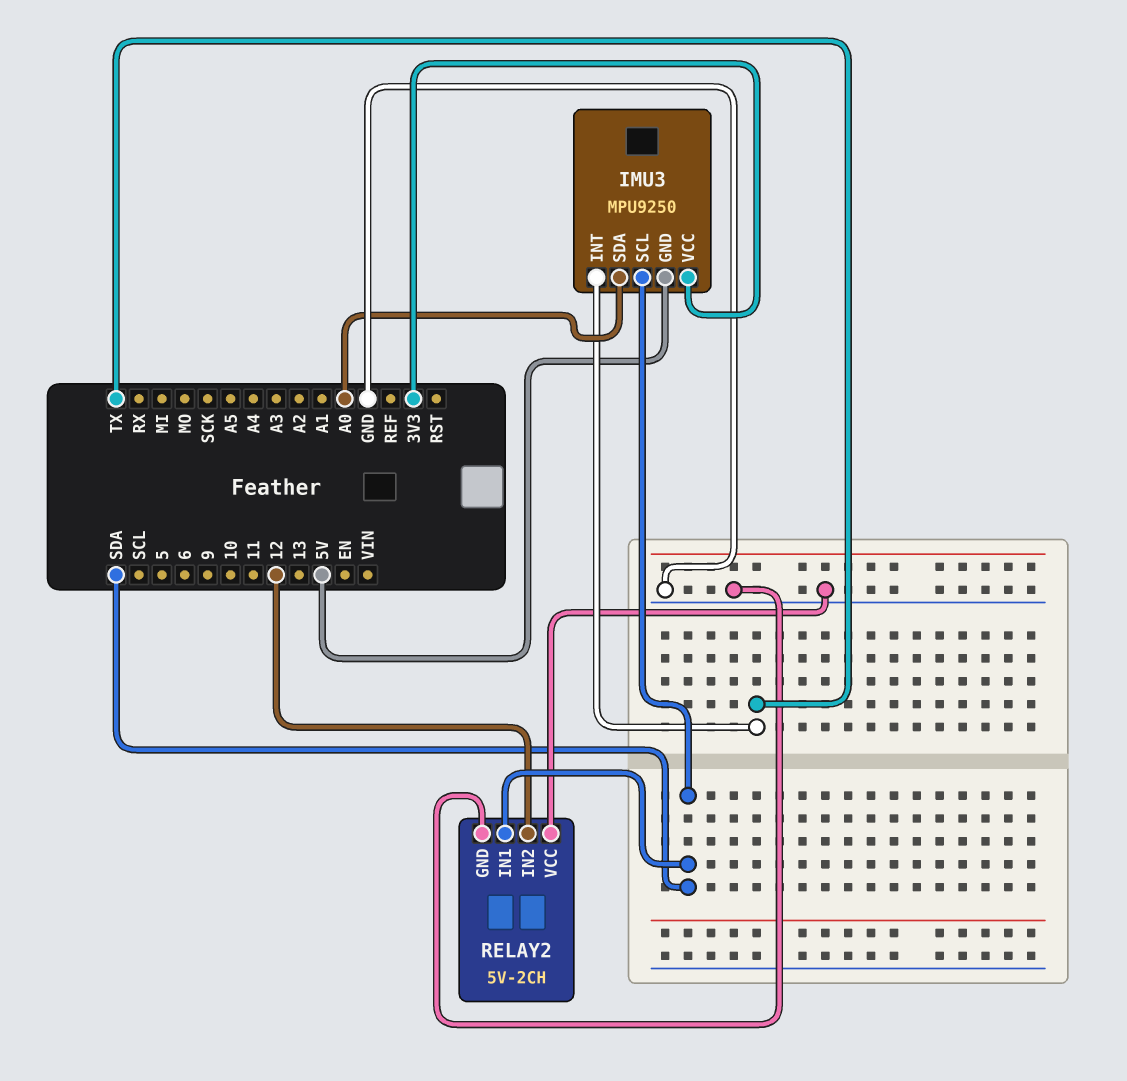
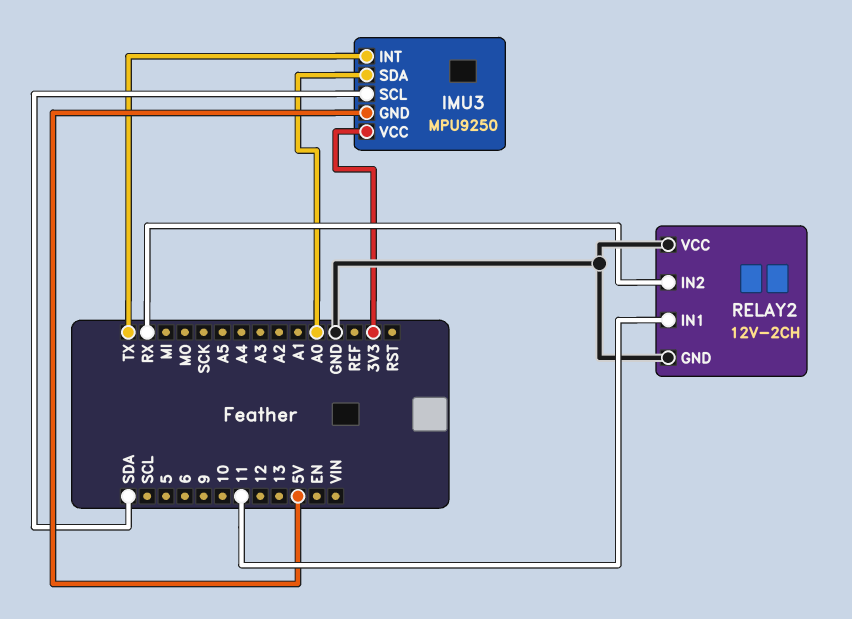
RELAY2: 5V-2CH -> 12V-2CH
RELAY2 pin IN1: SDA -> 11
RELAY2 pin IN2: 12 -> RX

